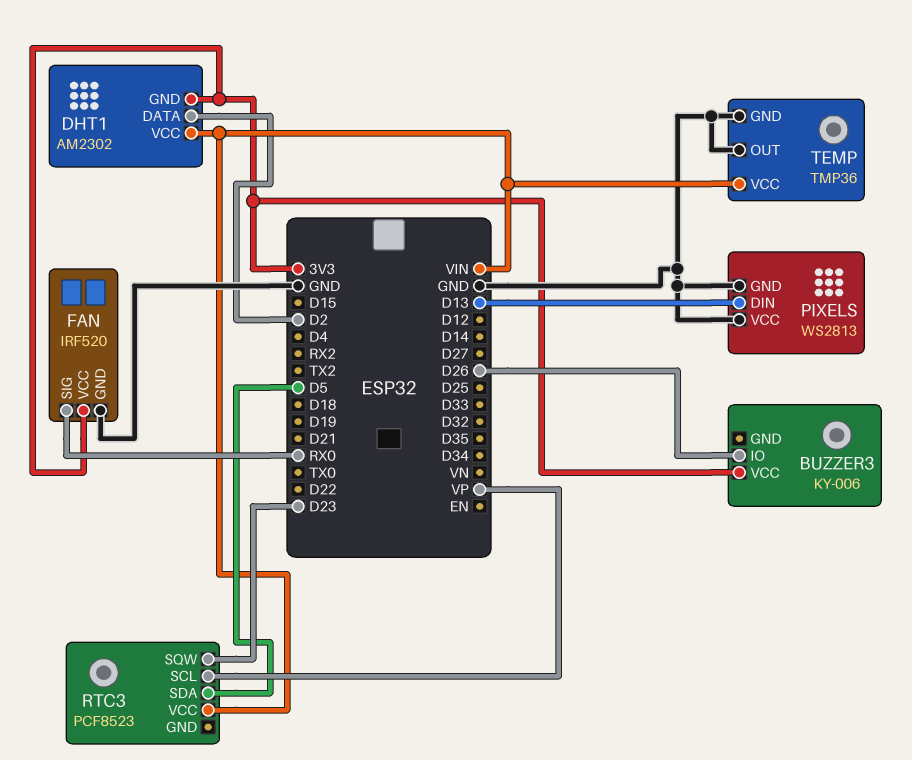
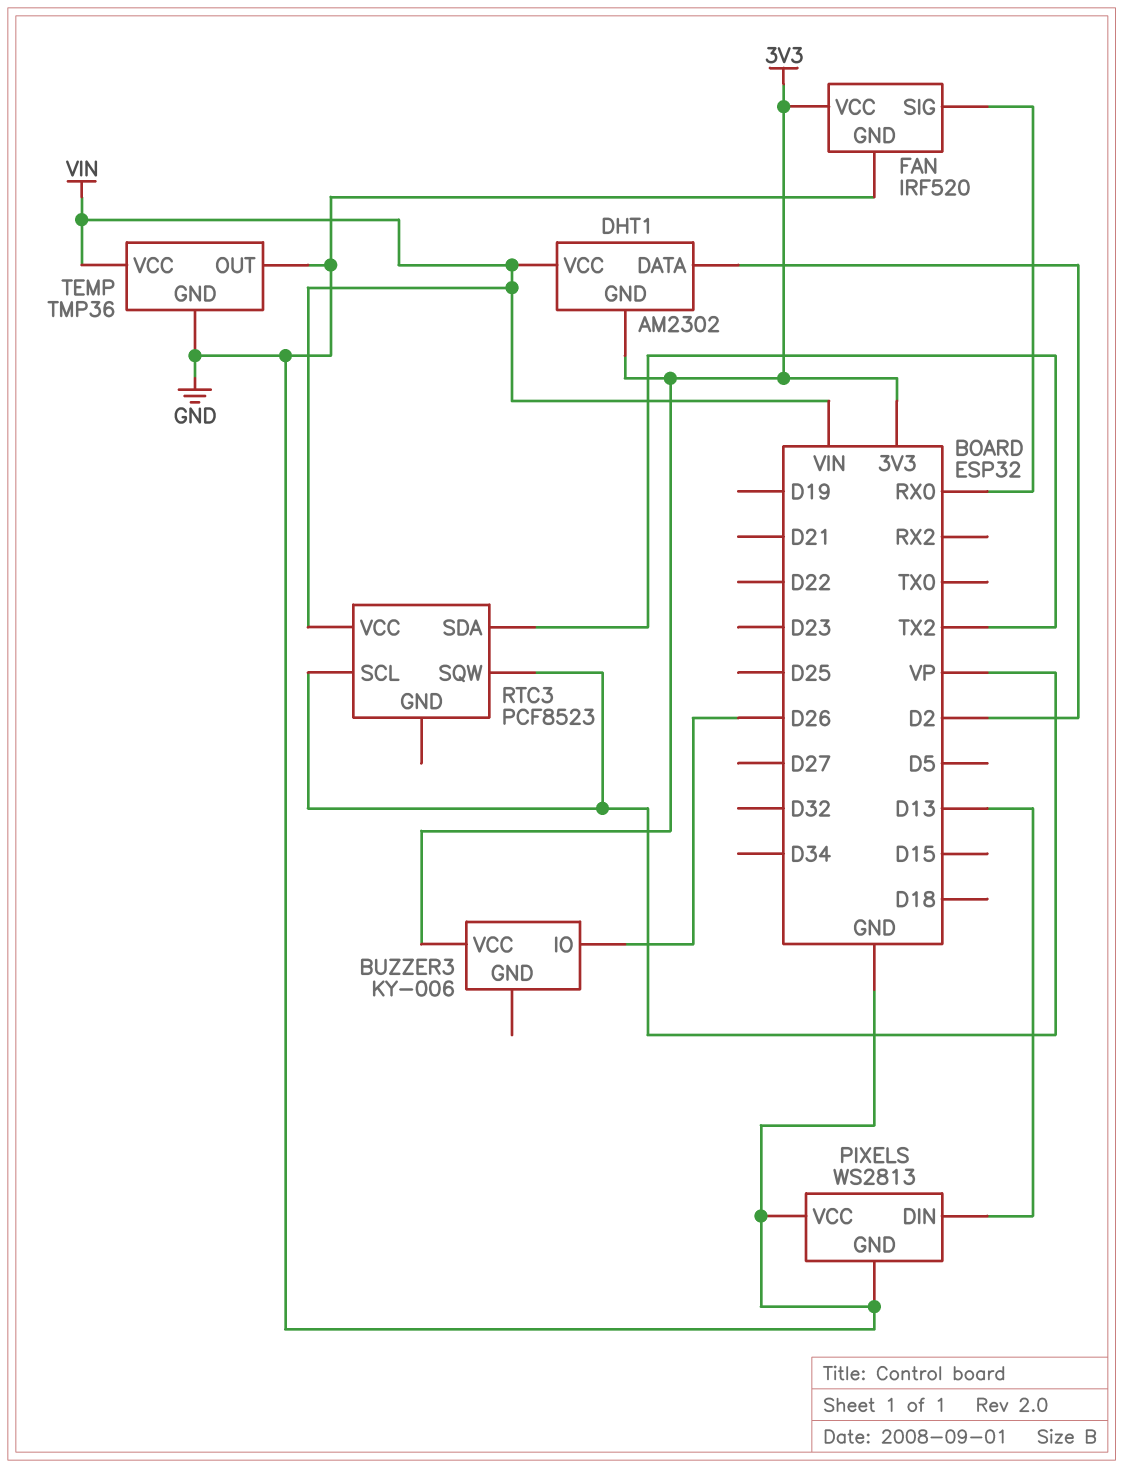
RTC3 pin SDA: D5 -> TX2
RTC3 pin SQW: D23 -> VP

